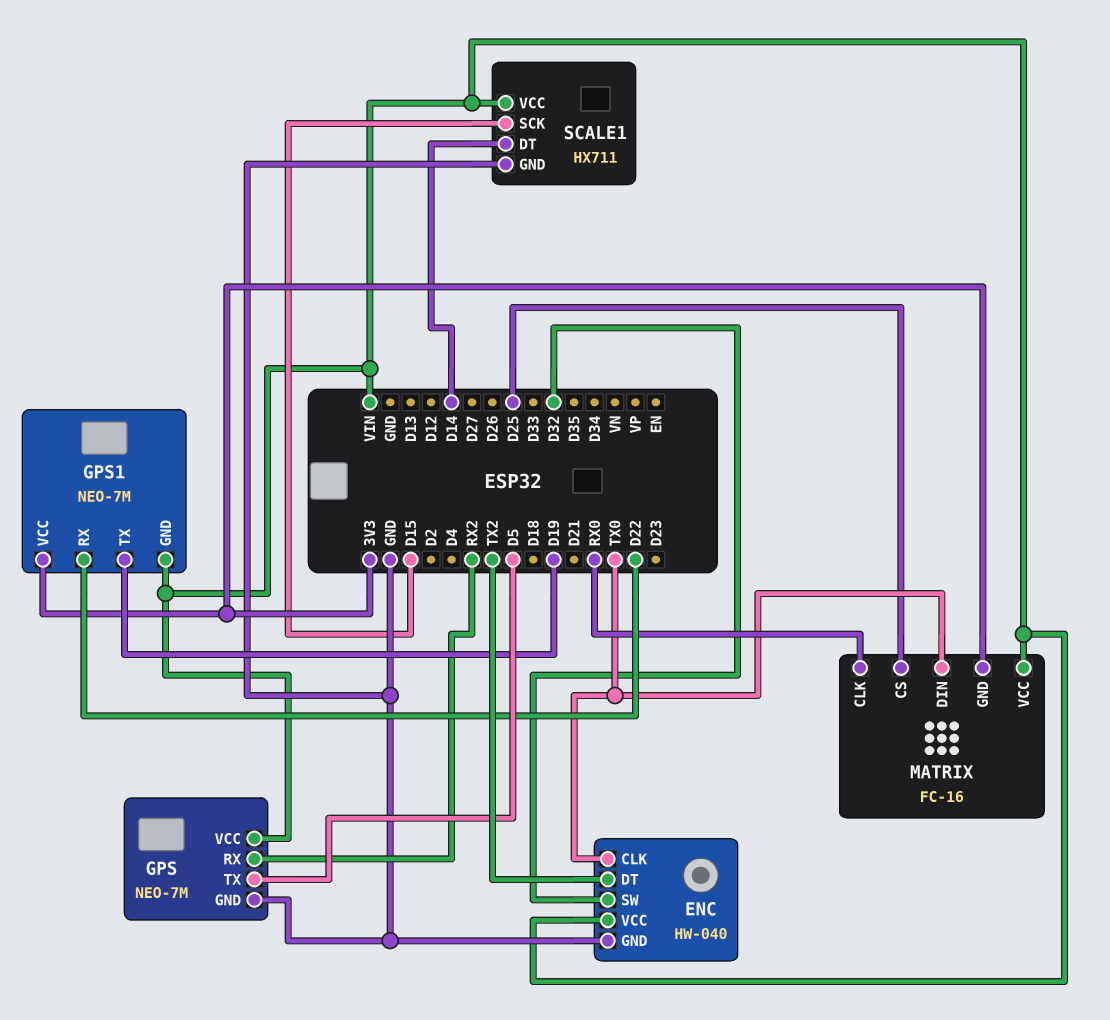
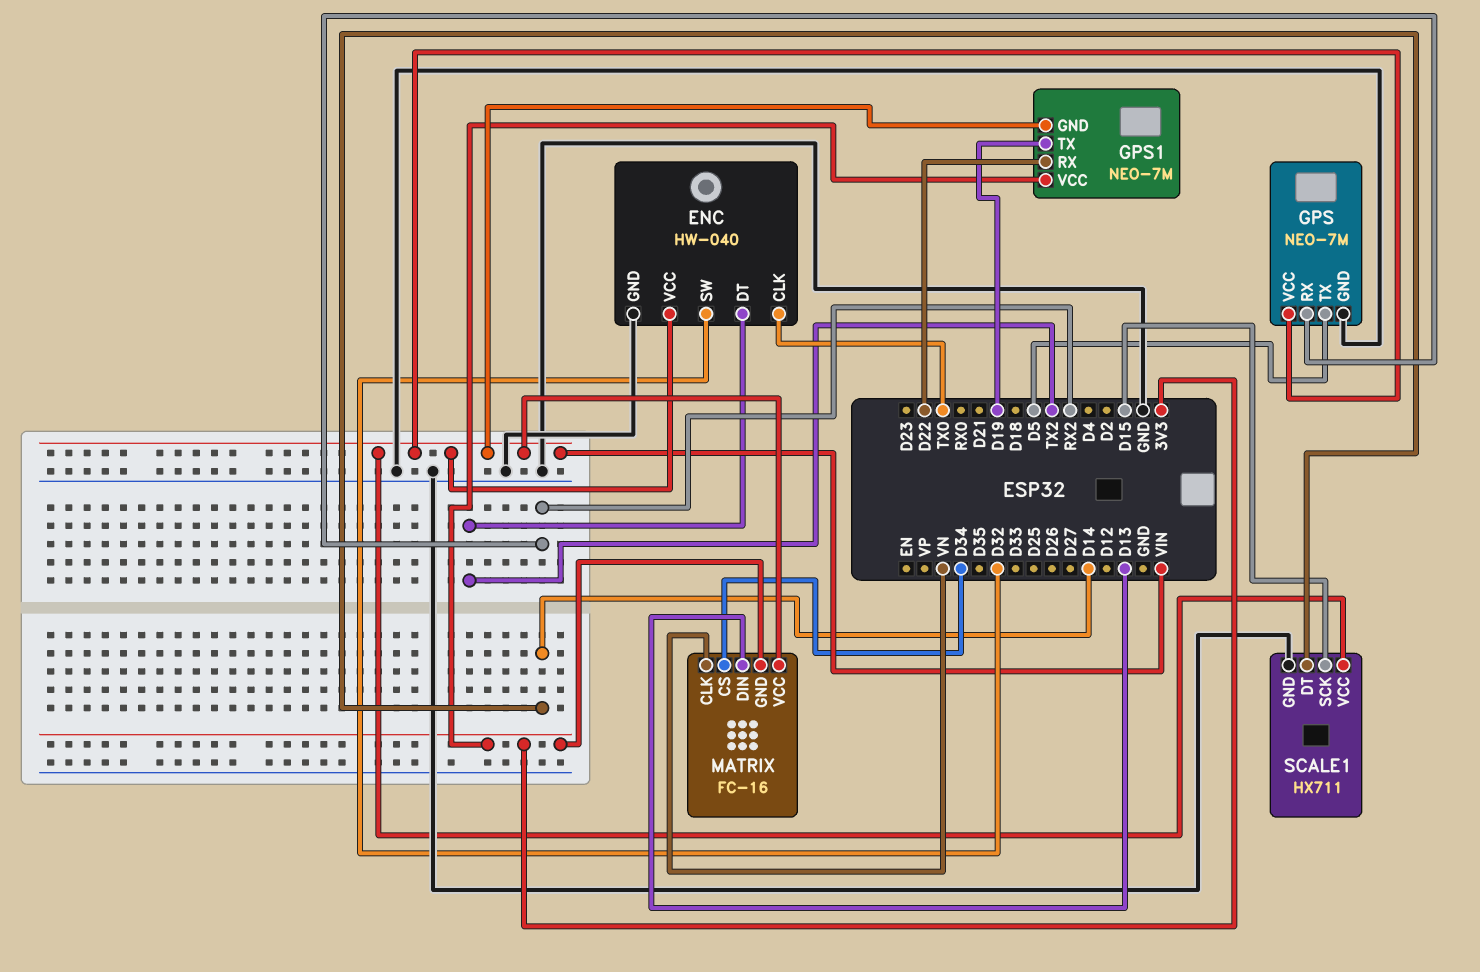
MATRIX pin CLK: RX0 -> VN
MATRIX pin CS: D25 -> D34
MATRIX pin DIN: TX0 -> D13

